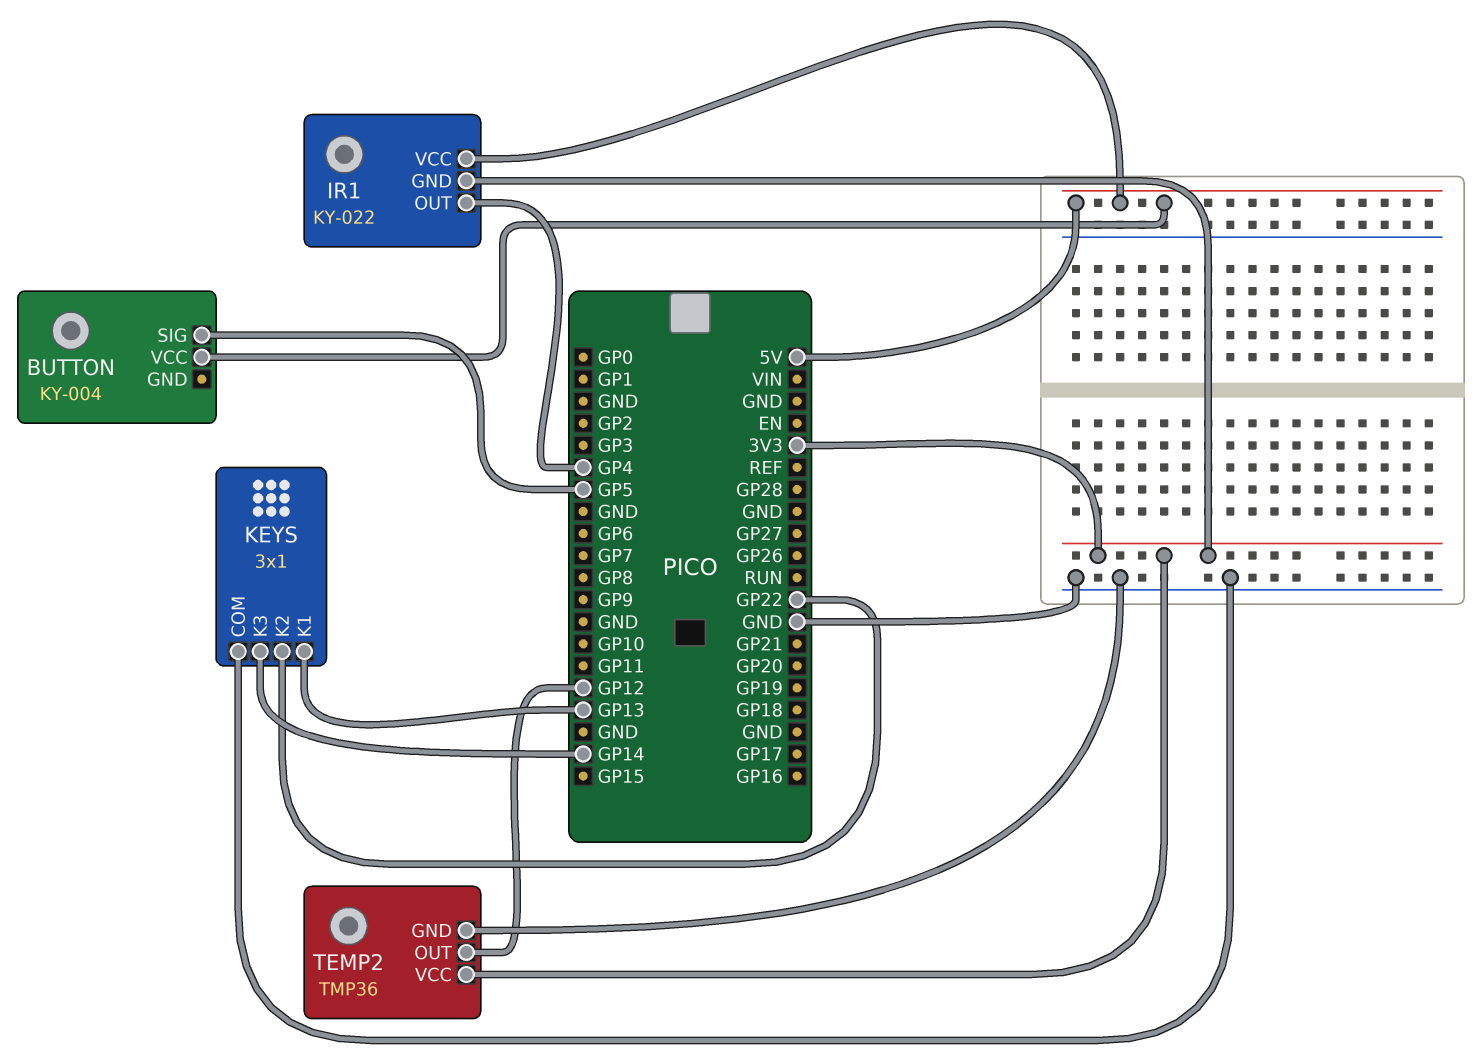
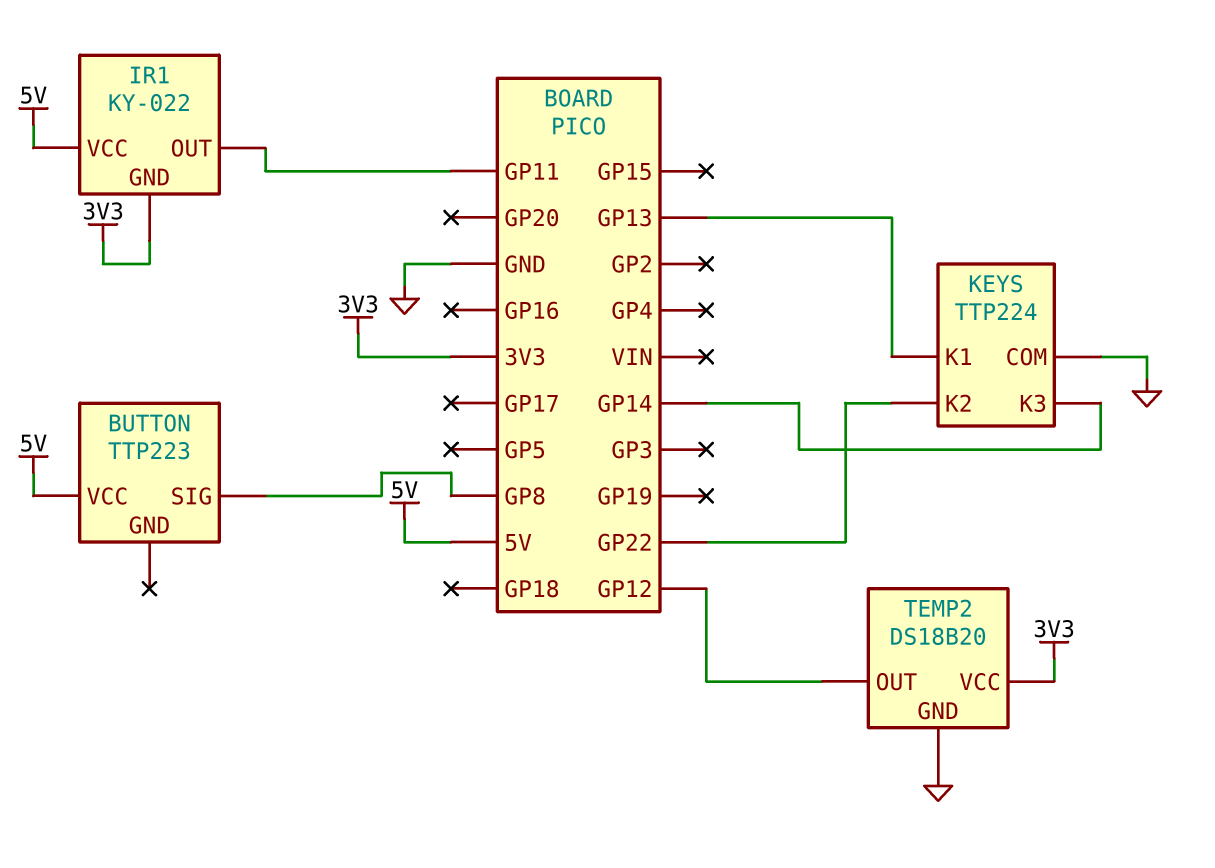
BUTTON: KY-004 -> TTP223
BUTTON pin SIG: GP5 -> GP8
IR1 pin OUT: GP4 -> GP11
KEYS: 3x1 -> TTP224
TEMP2: TMP36 -> DS18B20

